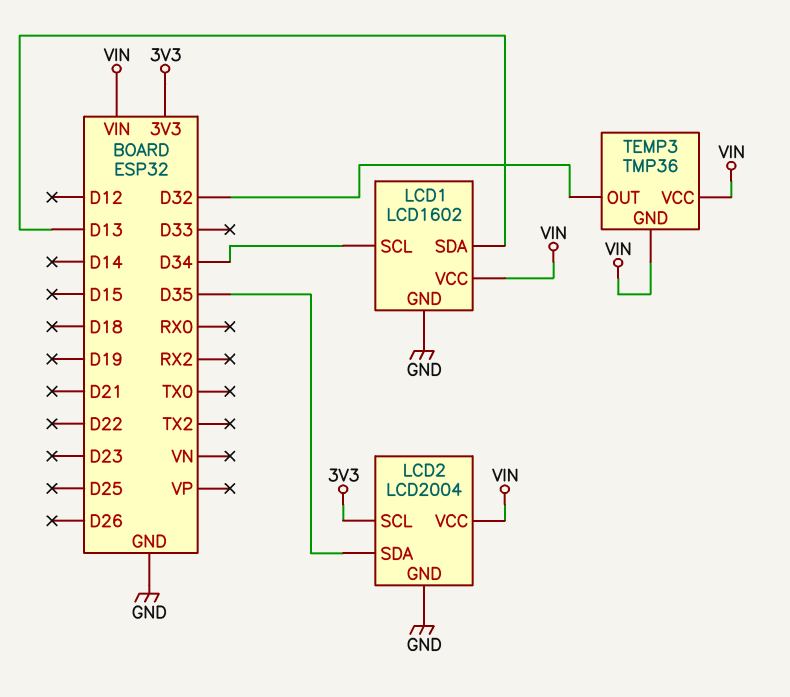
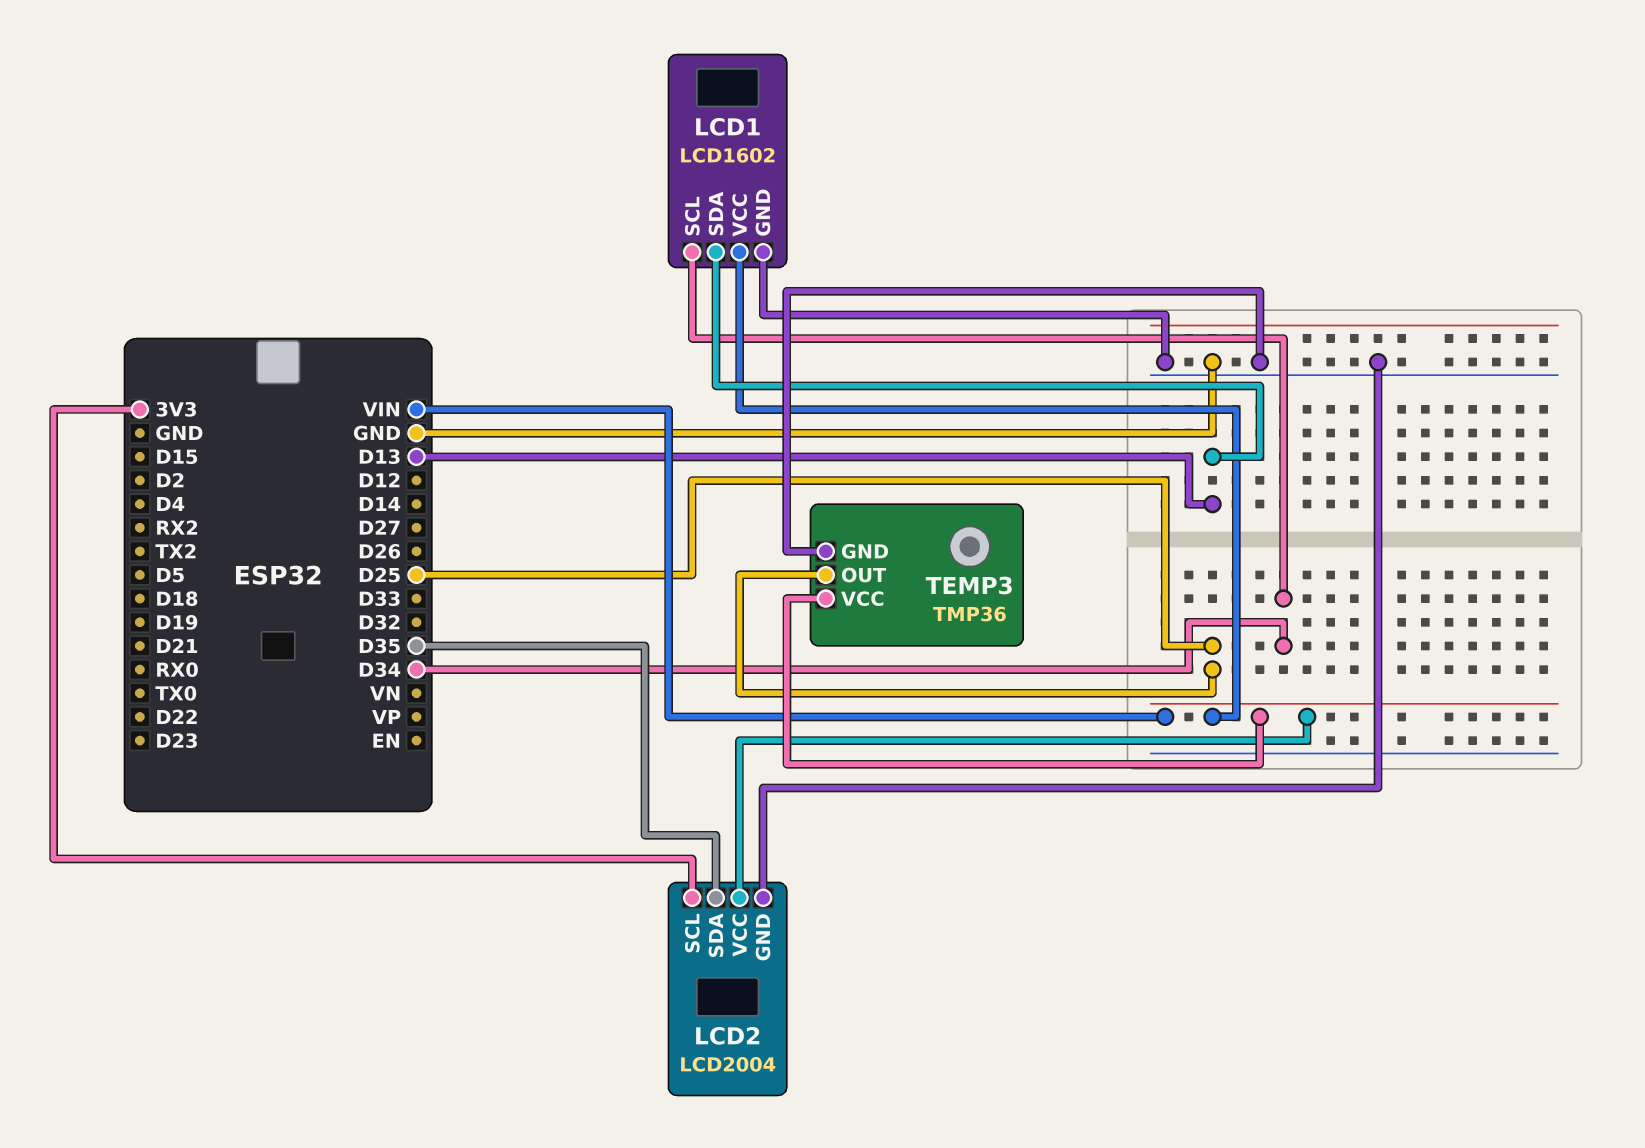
TEMP3 pin GND: VIN -> GND
TEMP3 pin OUT: D32 -> D25

